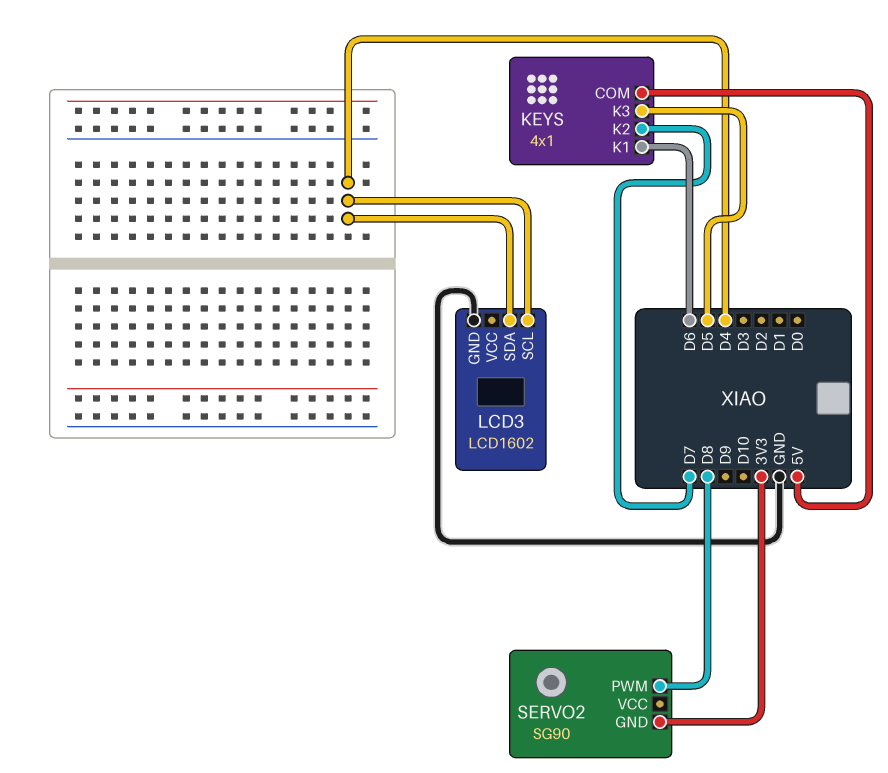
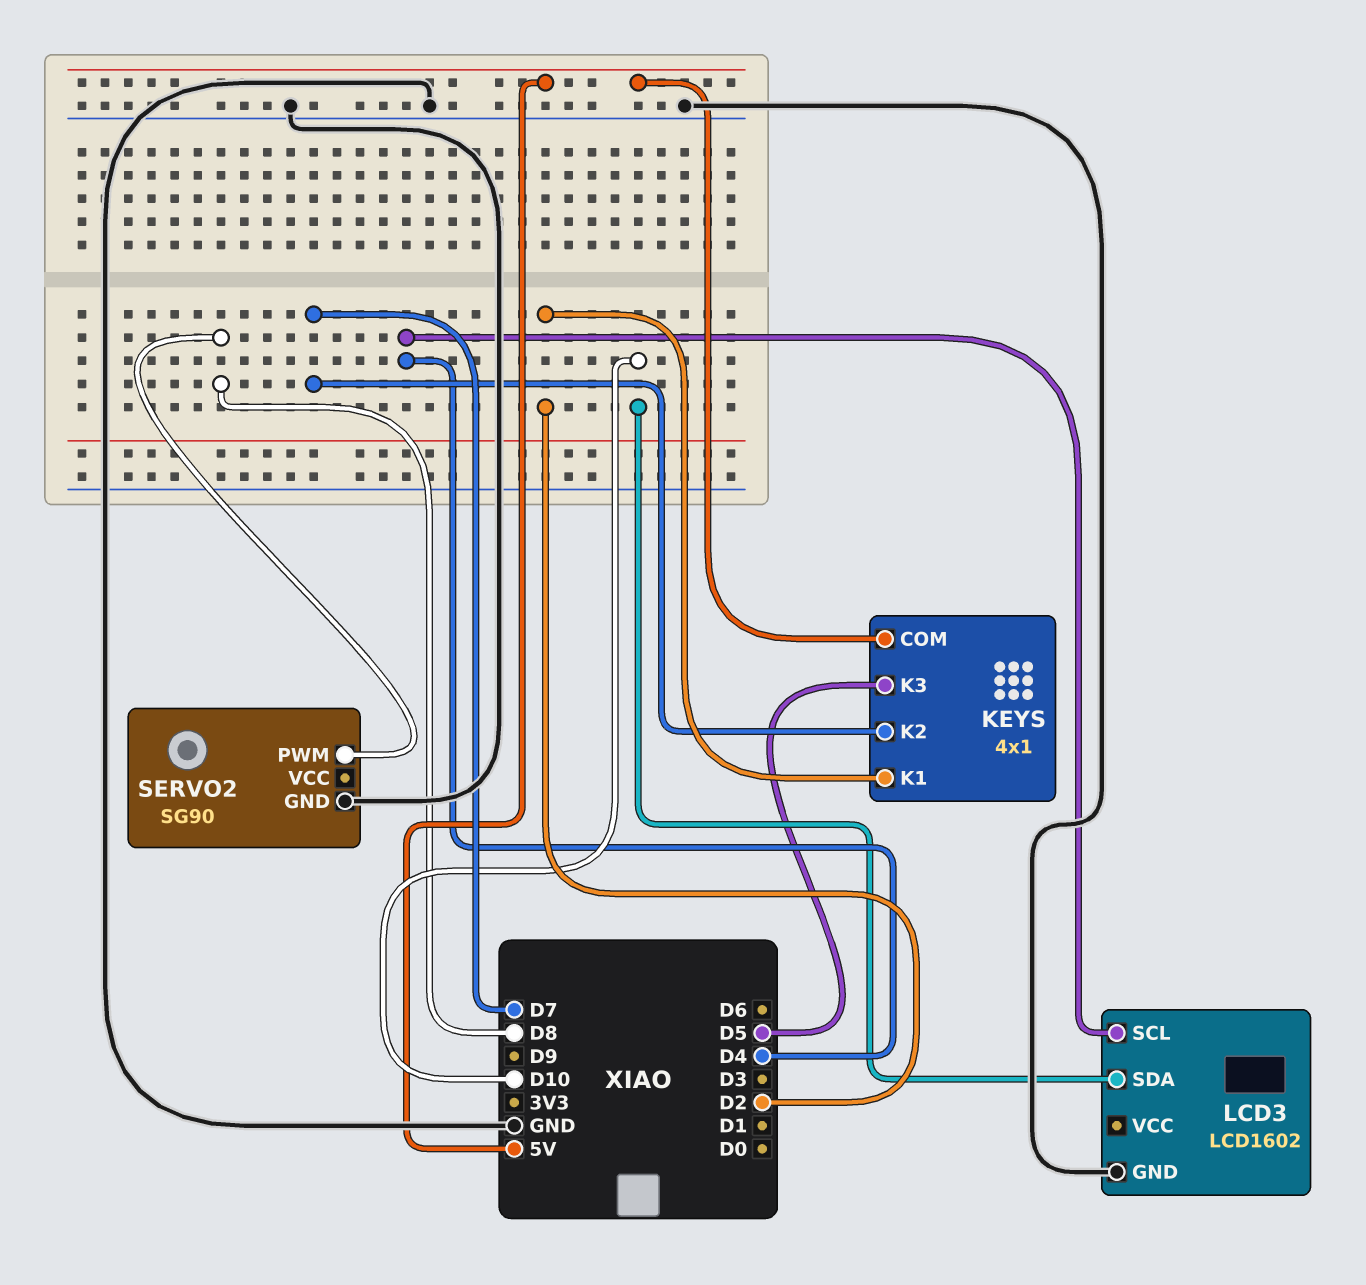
KEYS pin K1: D6 -> D2
LCD3 pin SDA: D4 -> D10
SERVO2 pin GND: 3V3 -> GND

